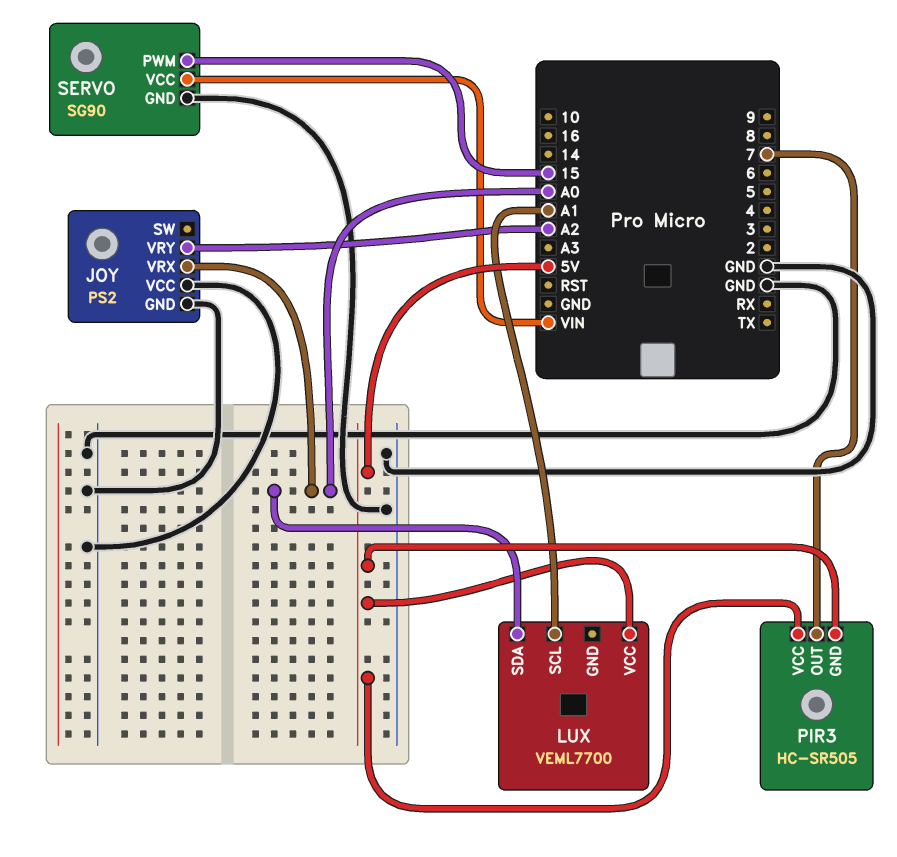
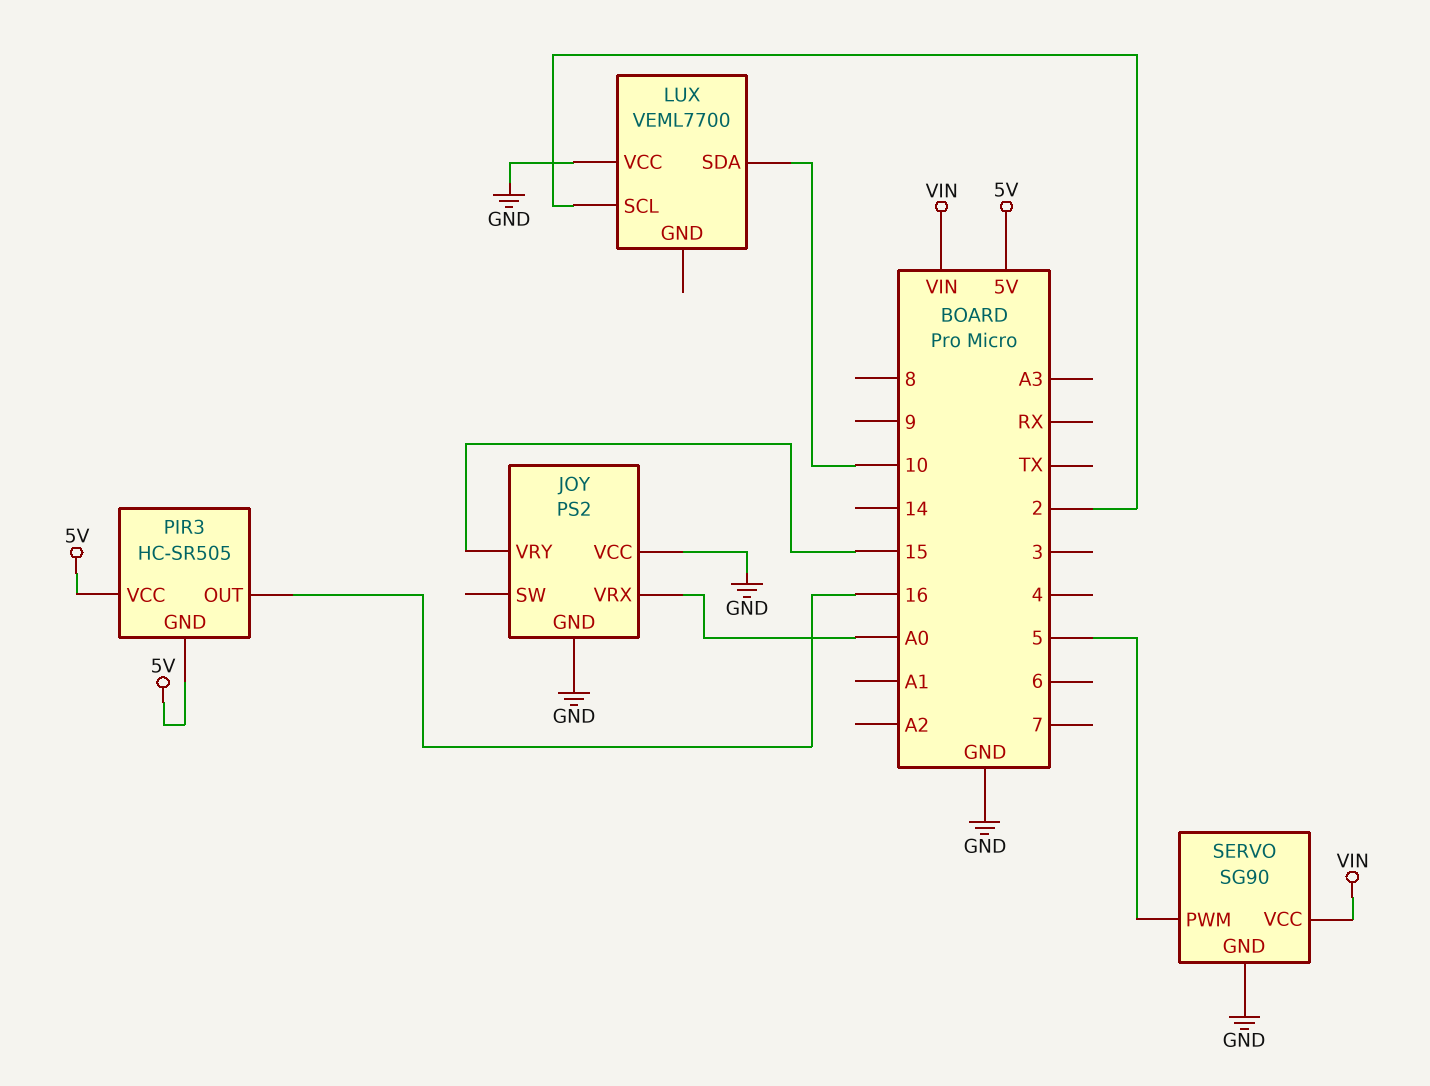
JOY pin VRY: A2 -> 15
LUX pin SCL: A1 -> 2
LUX pin SDA: A0 -> 10
LUX pin VCC: 5V -> GND
PIR3 pin OUT: 7 -> 16
SERVO pin PWM: 15 -> 5

